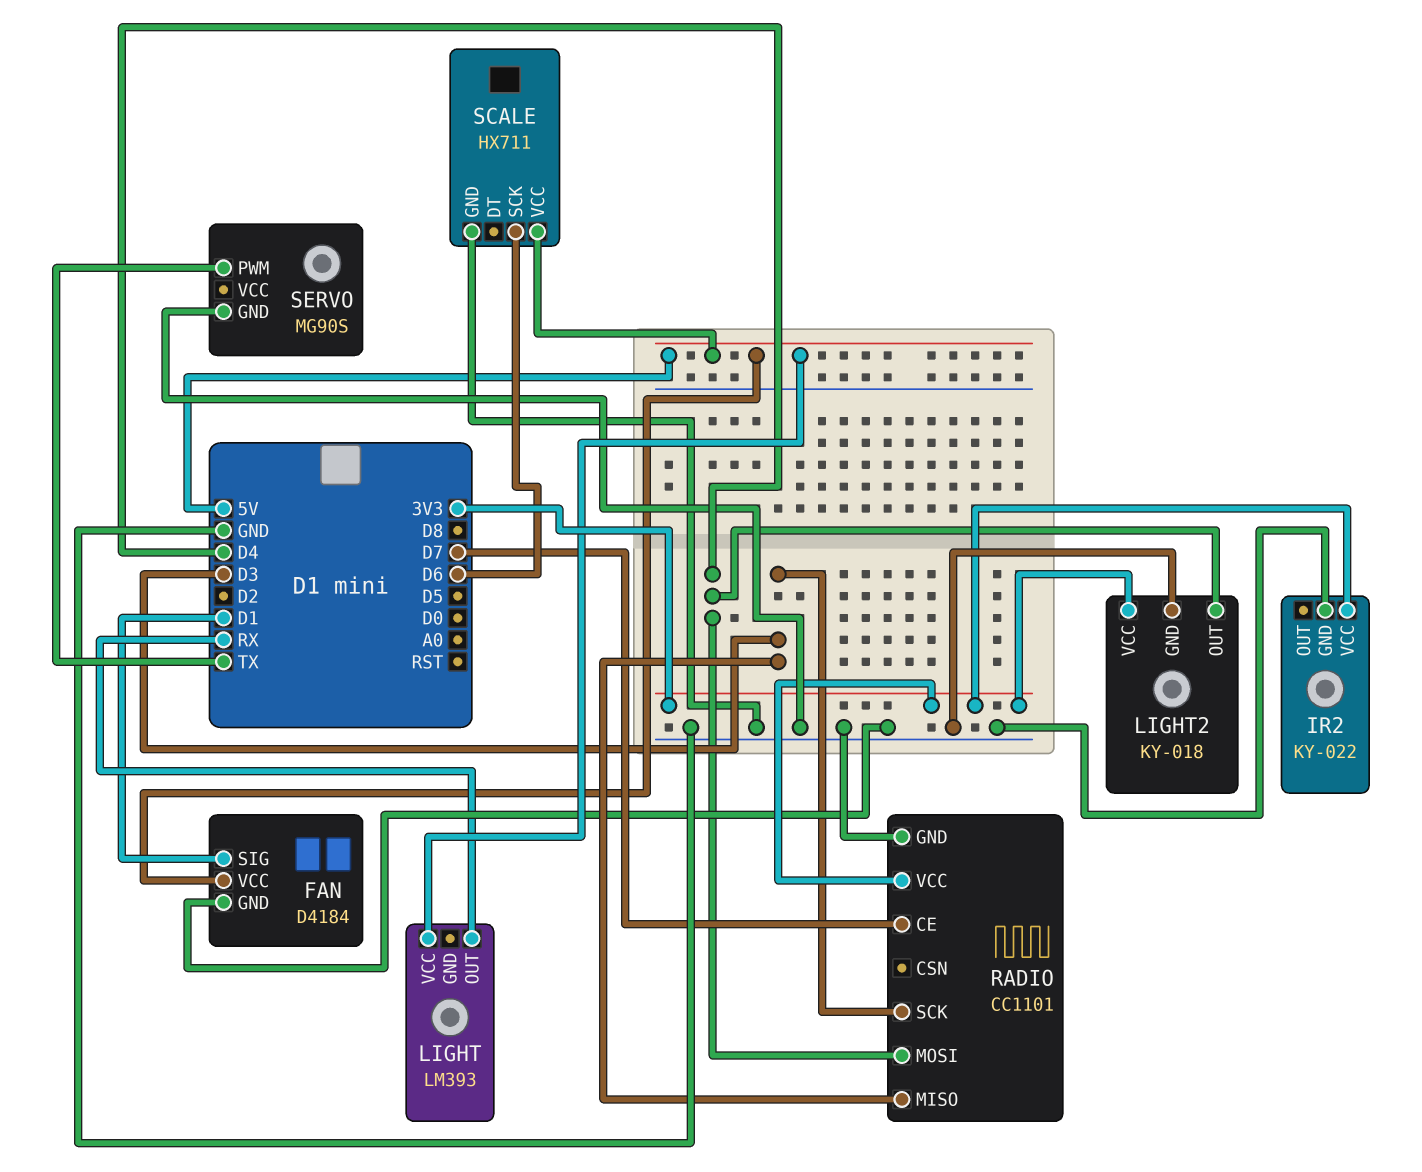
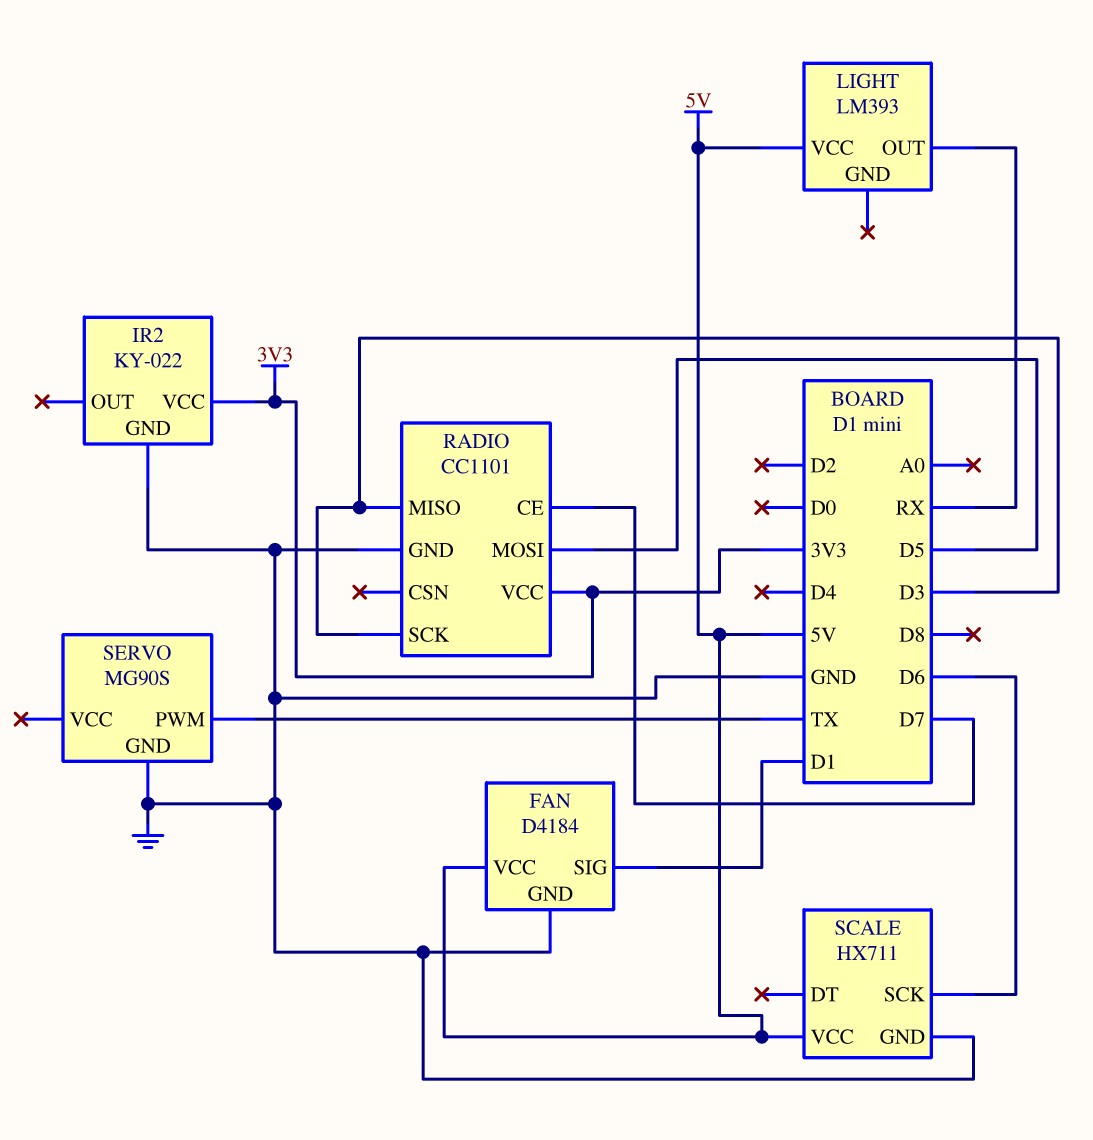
LIGHT2: KY-018 -> none
LIGHT2 pin GND: GND -> none
LIGHT2 pin OUT: D4 -> none
LIGHT2 pin VCC: 3V3 -> none
RADIO pin MOSI: D4 -> D5

